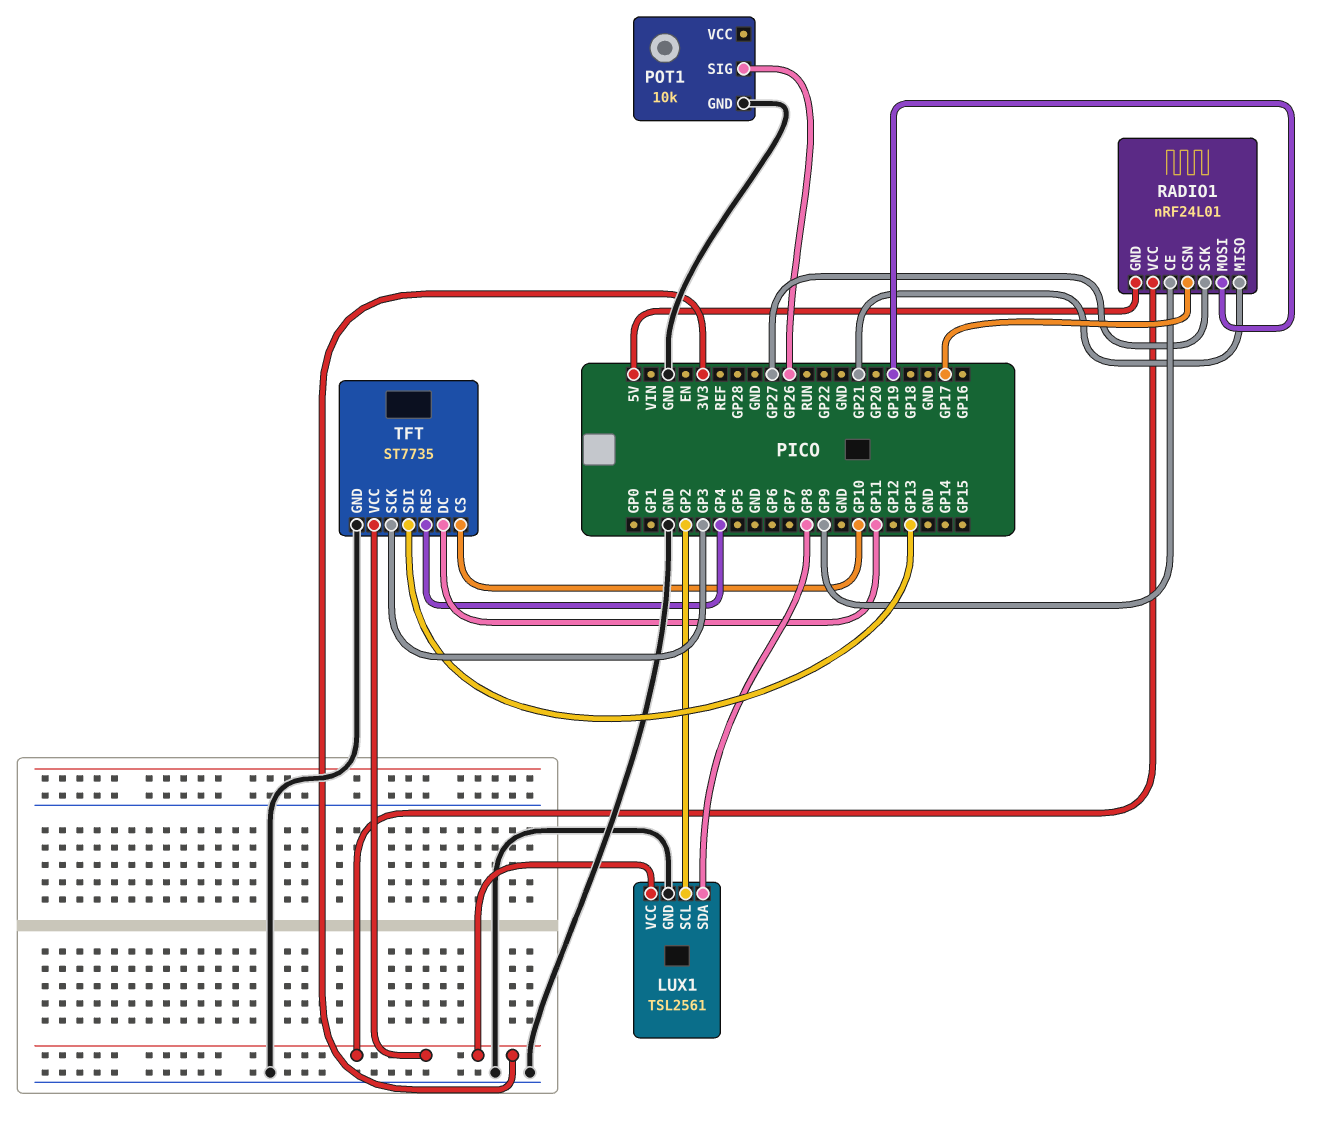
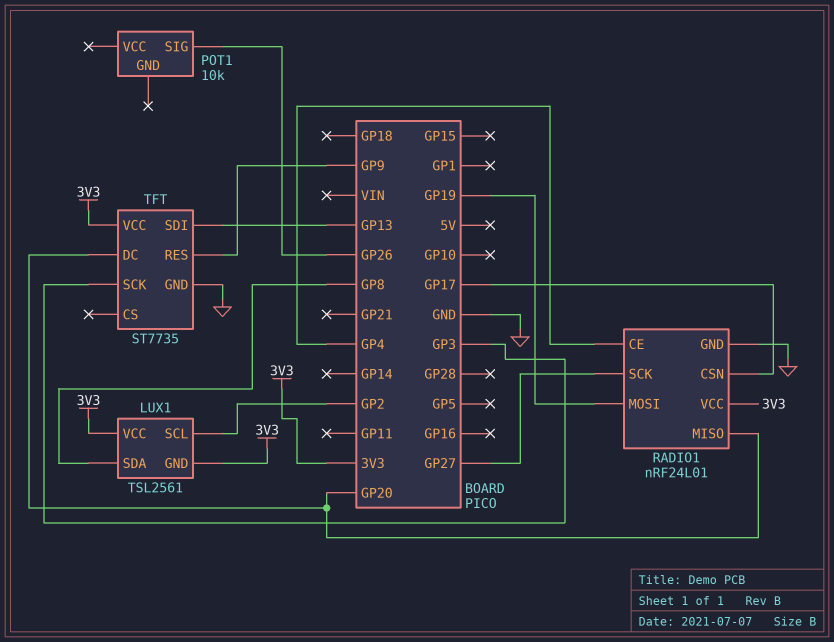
LUX1 pin GND: GND -> 3V3
POT1 pin GND: GND -> none
RADIO1 pin CE: GP9 -> GP4
RADIO1 pin GND: 5V -> GND
RADIO1 pin MISO: GP21 -> GP20
TFT pin CS: GP10 -> none
TFT pin DC: GP11 -> GP20
TFT pin RES: GP4 -> GP9

